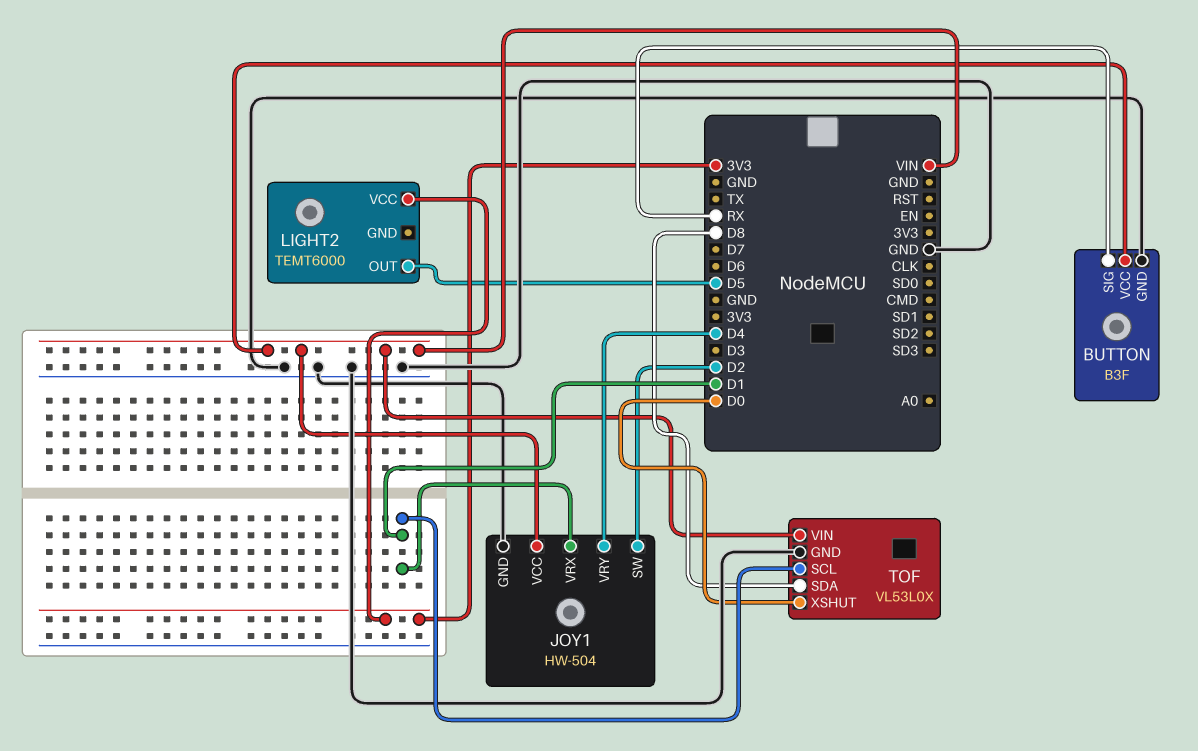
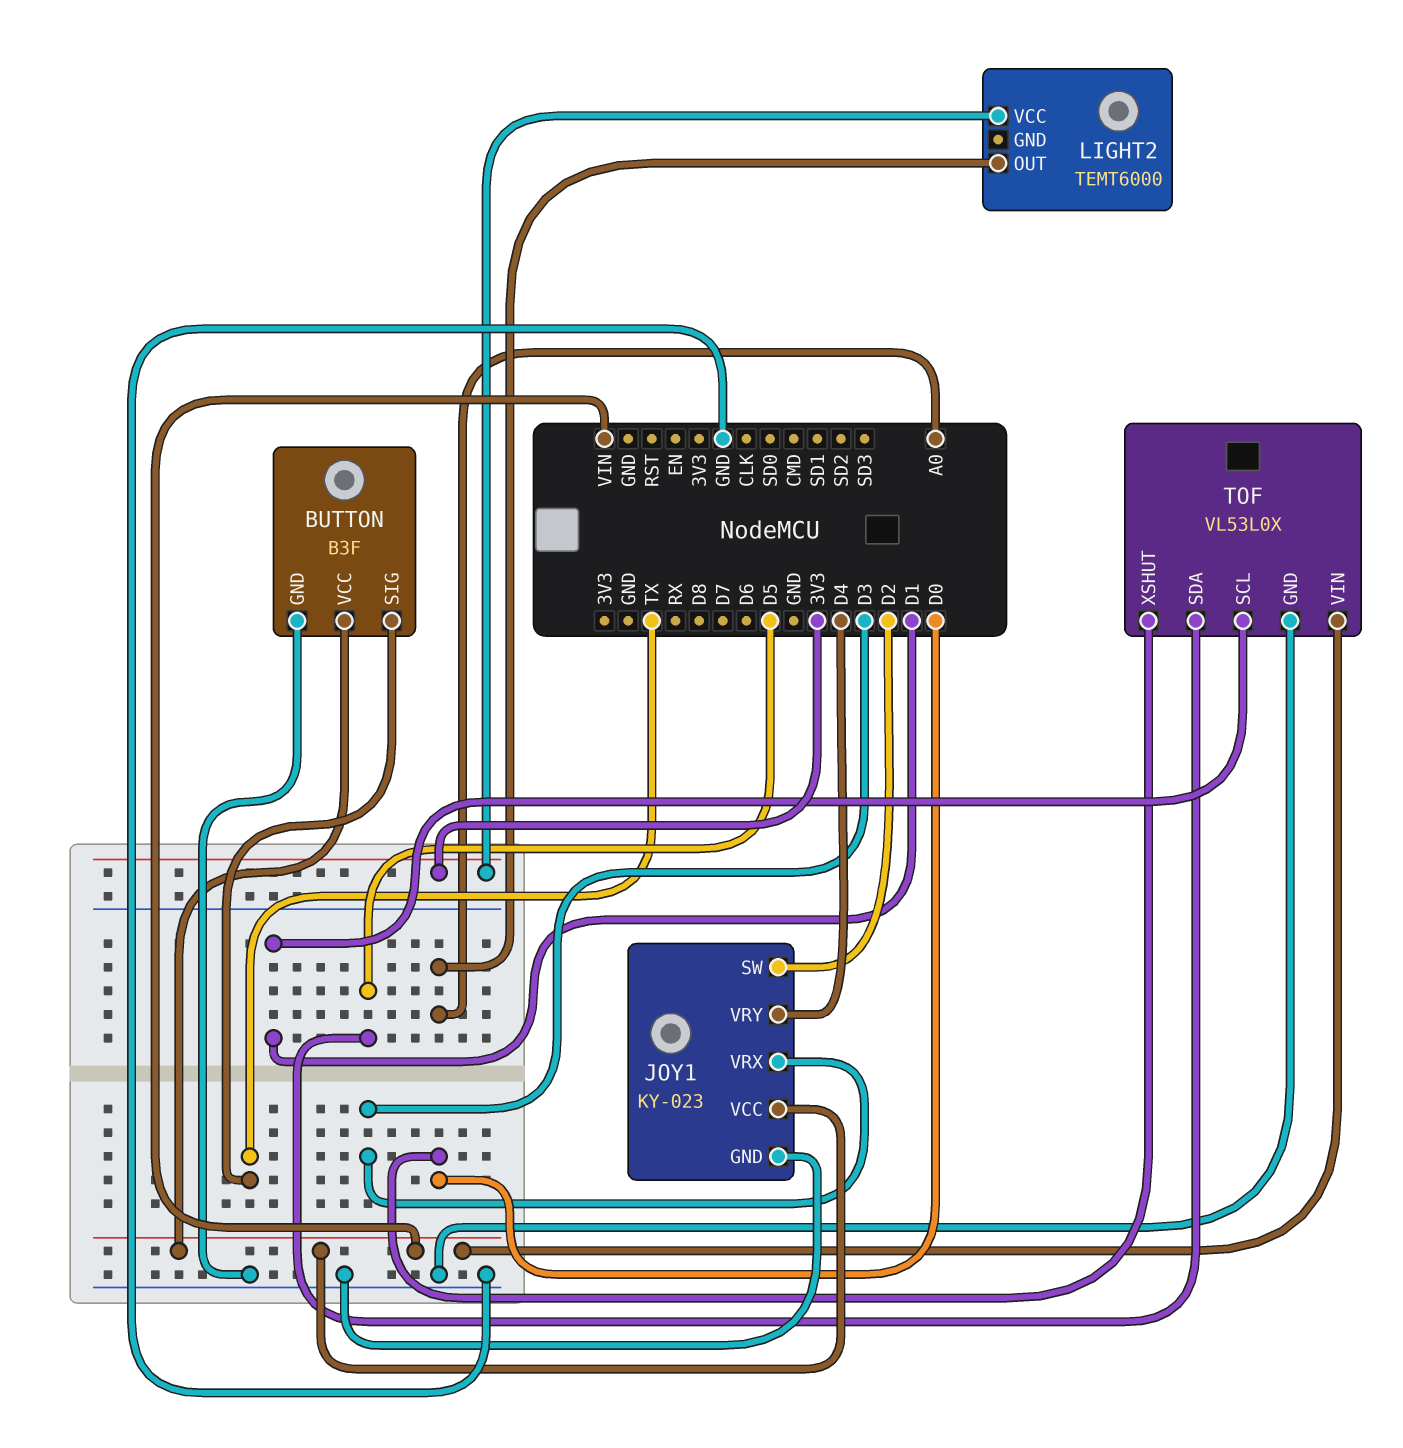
BUTTON pin SIG: RX -> TX
JOY1: HW-504 -> KY-023
JOY1 pin VRX: D1 -> D3
LIGHT2 pin OUT: D5 -> A0
TOF pin SDA: D8 -> D5

